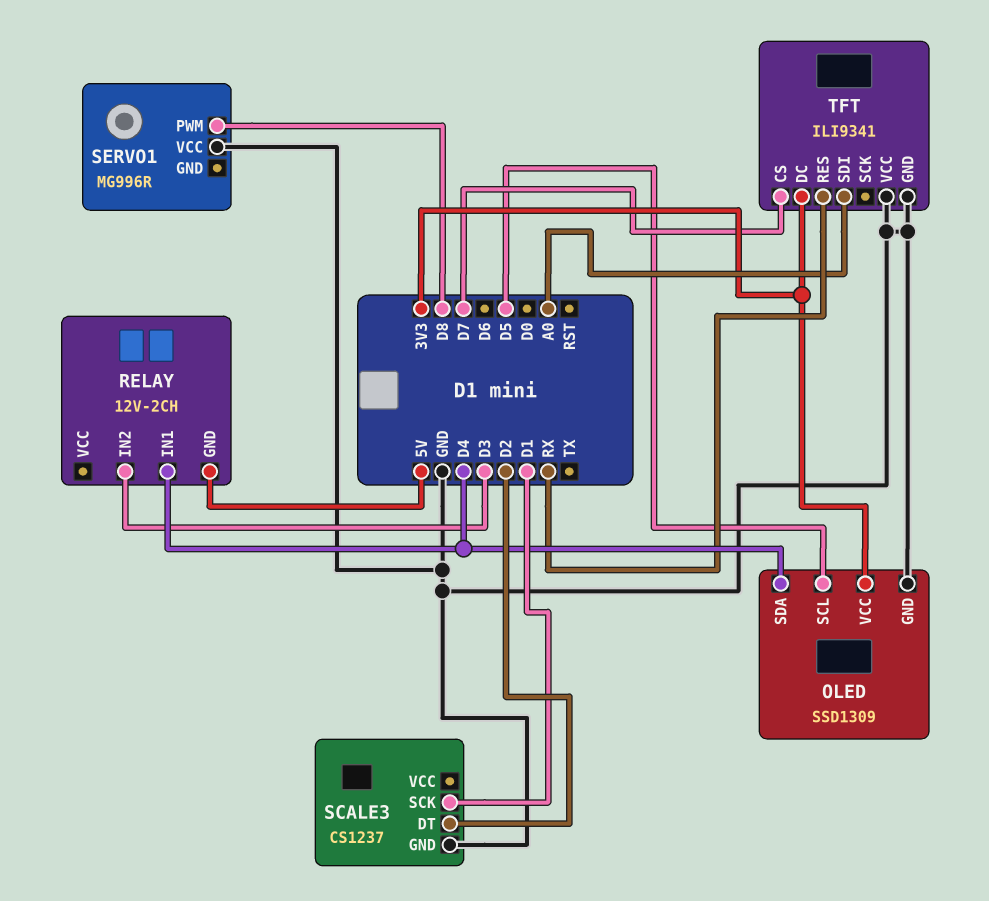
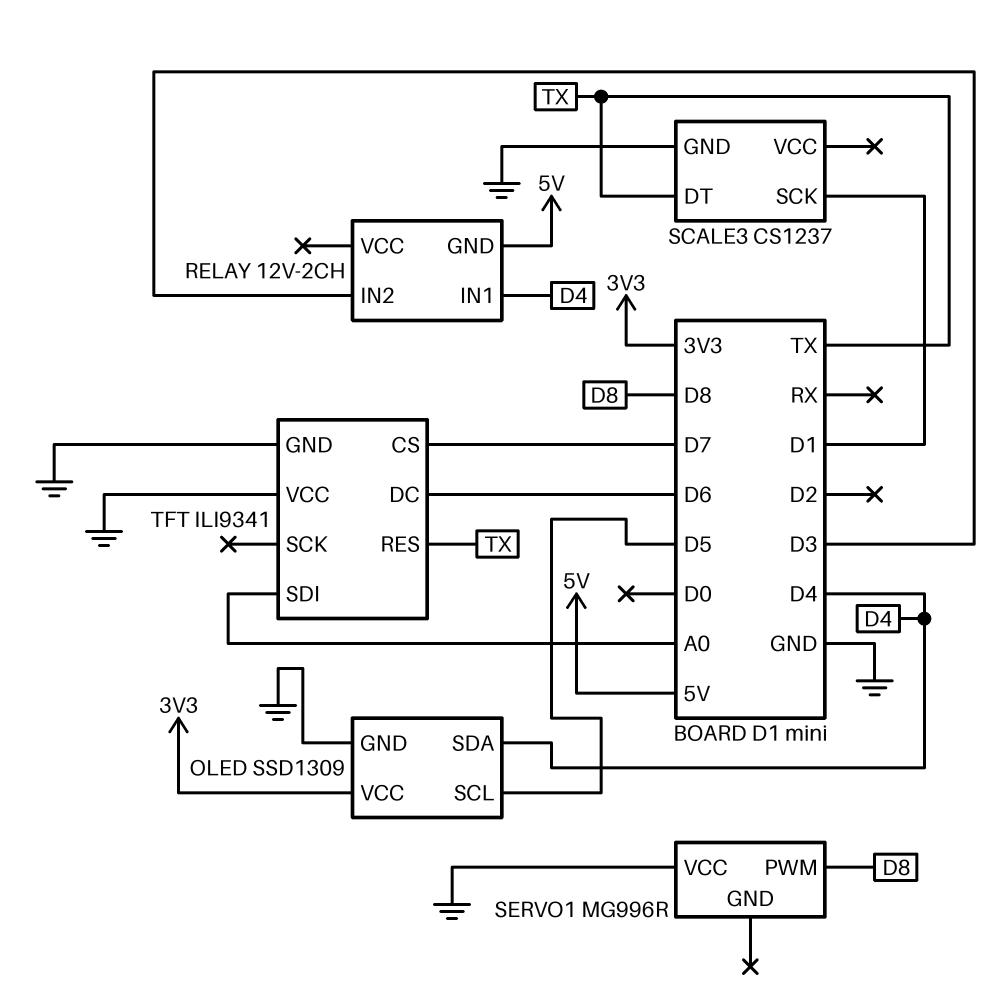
SCALE3 pin DT: D2 -> TX
TFT pin DC: 3V3 -> D6
TFT pin RES: RX -> TX

